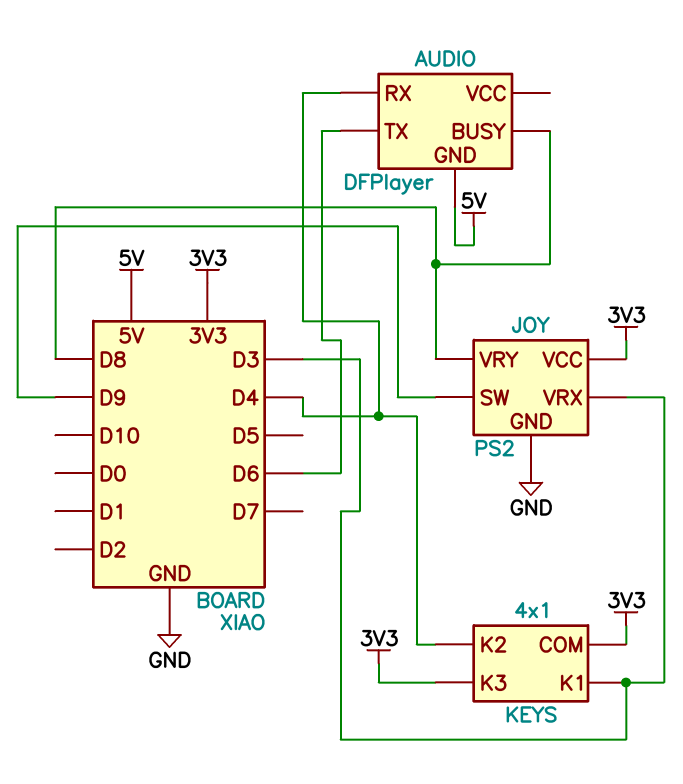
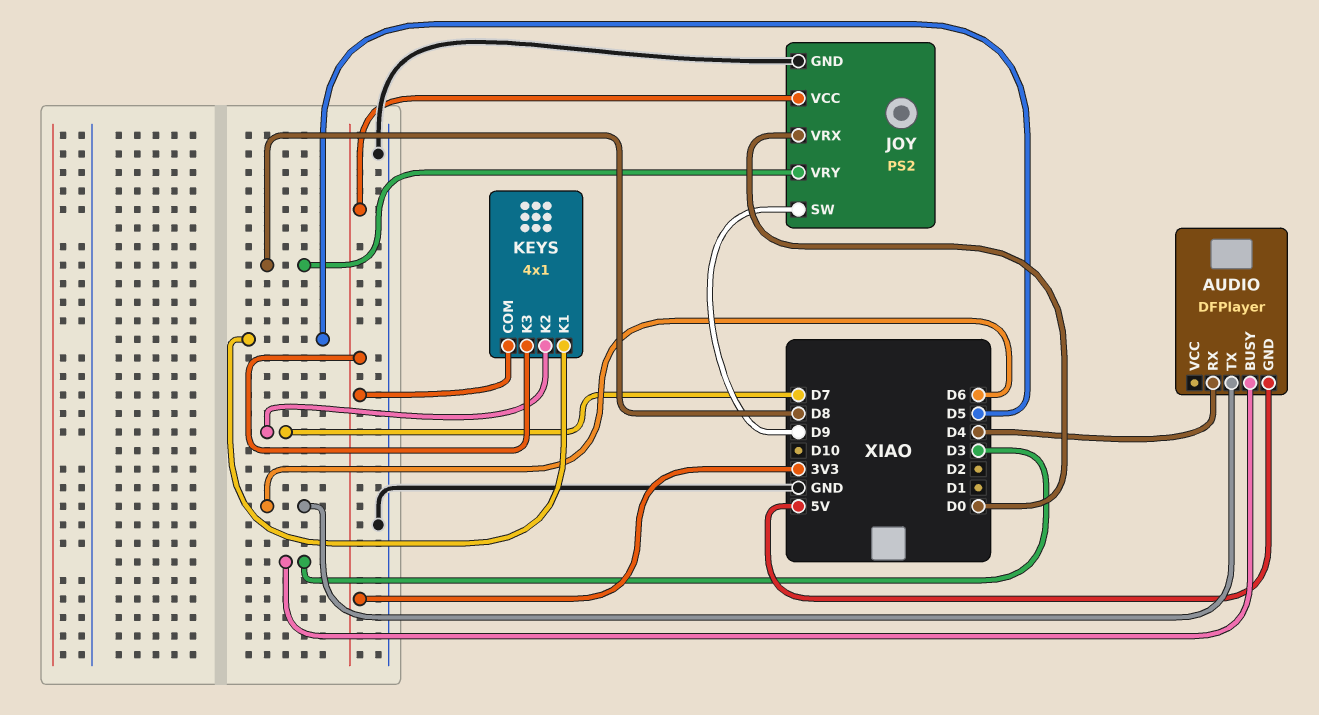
AUDIO pin BUSY: D8 -> D3
JOY pin VRX: D3 -> D0
KEYS pin K1: D3 -> D5
KEYS pin K2: D4 -> D7

